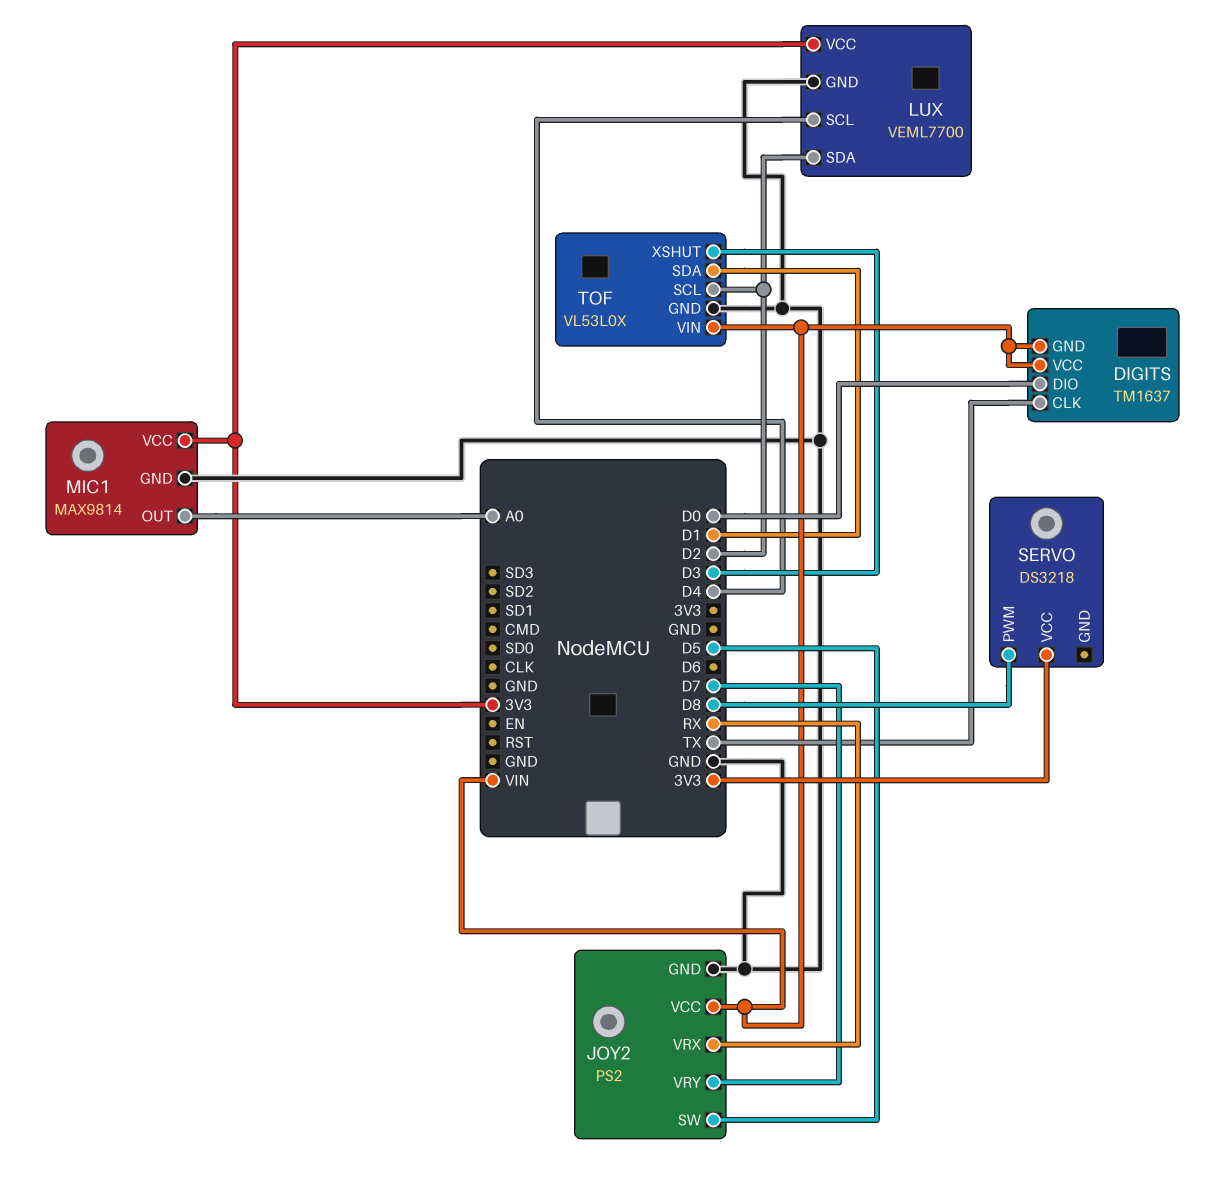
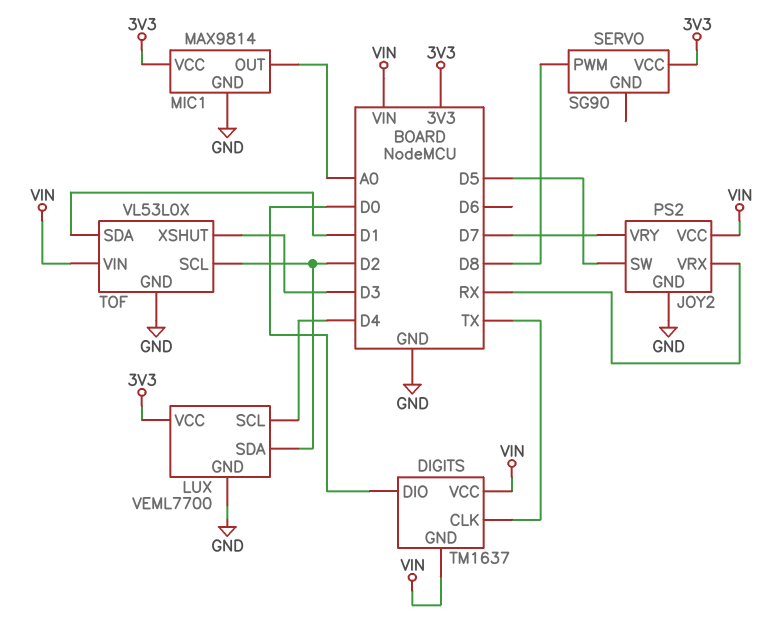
SERVO: DS3218 -> SG90

